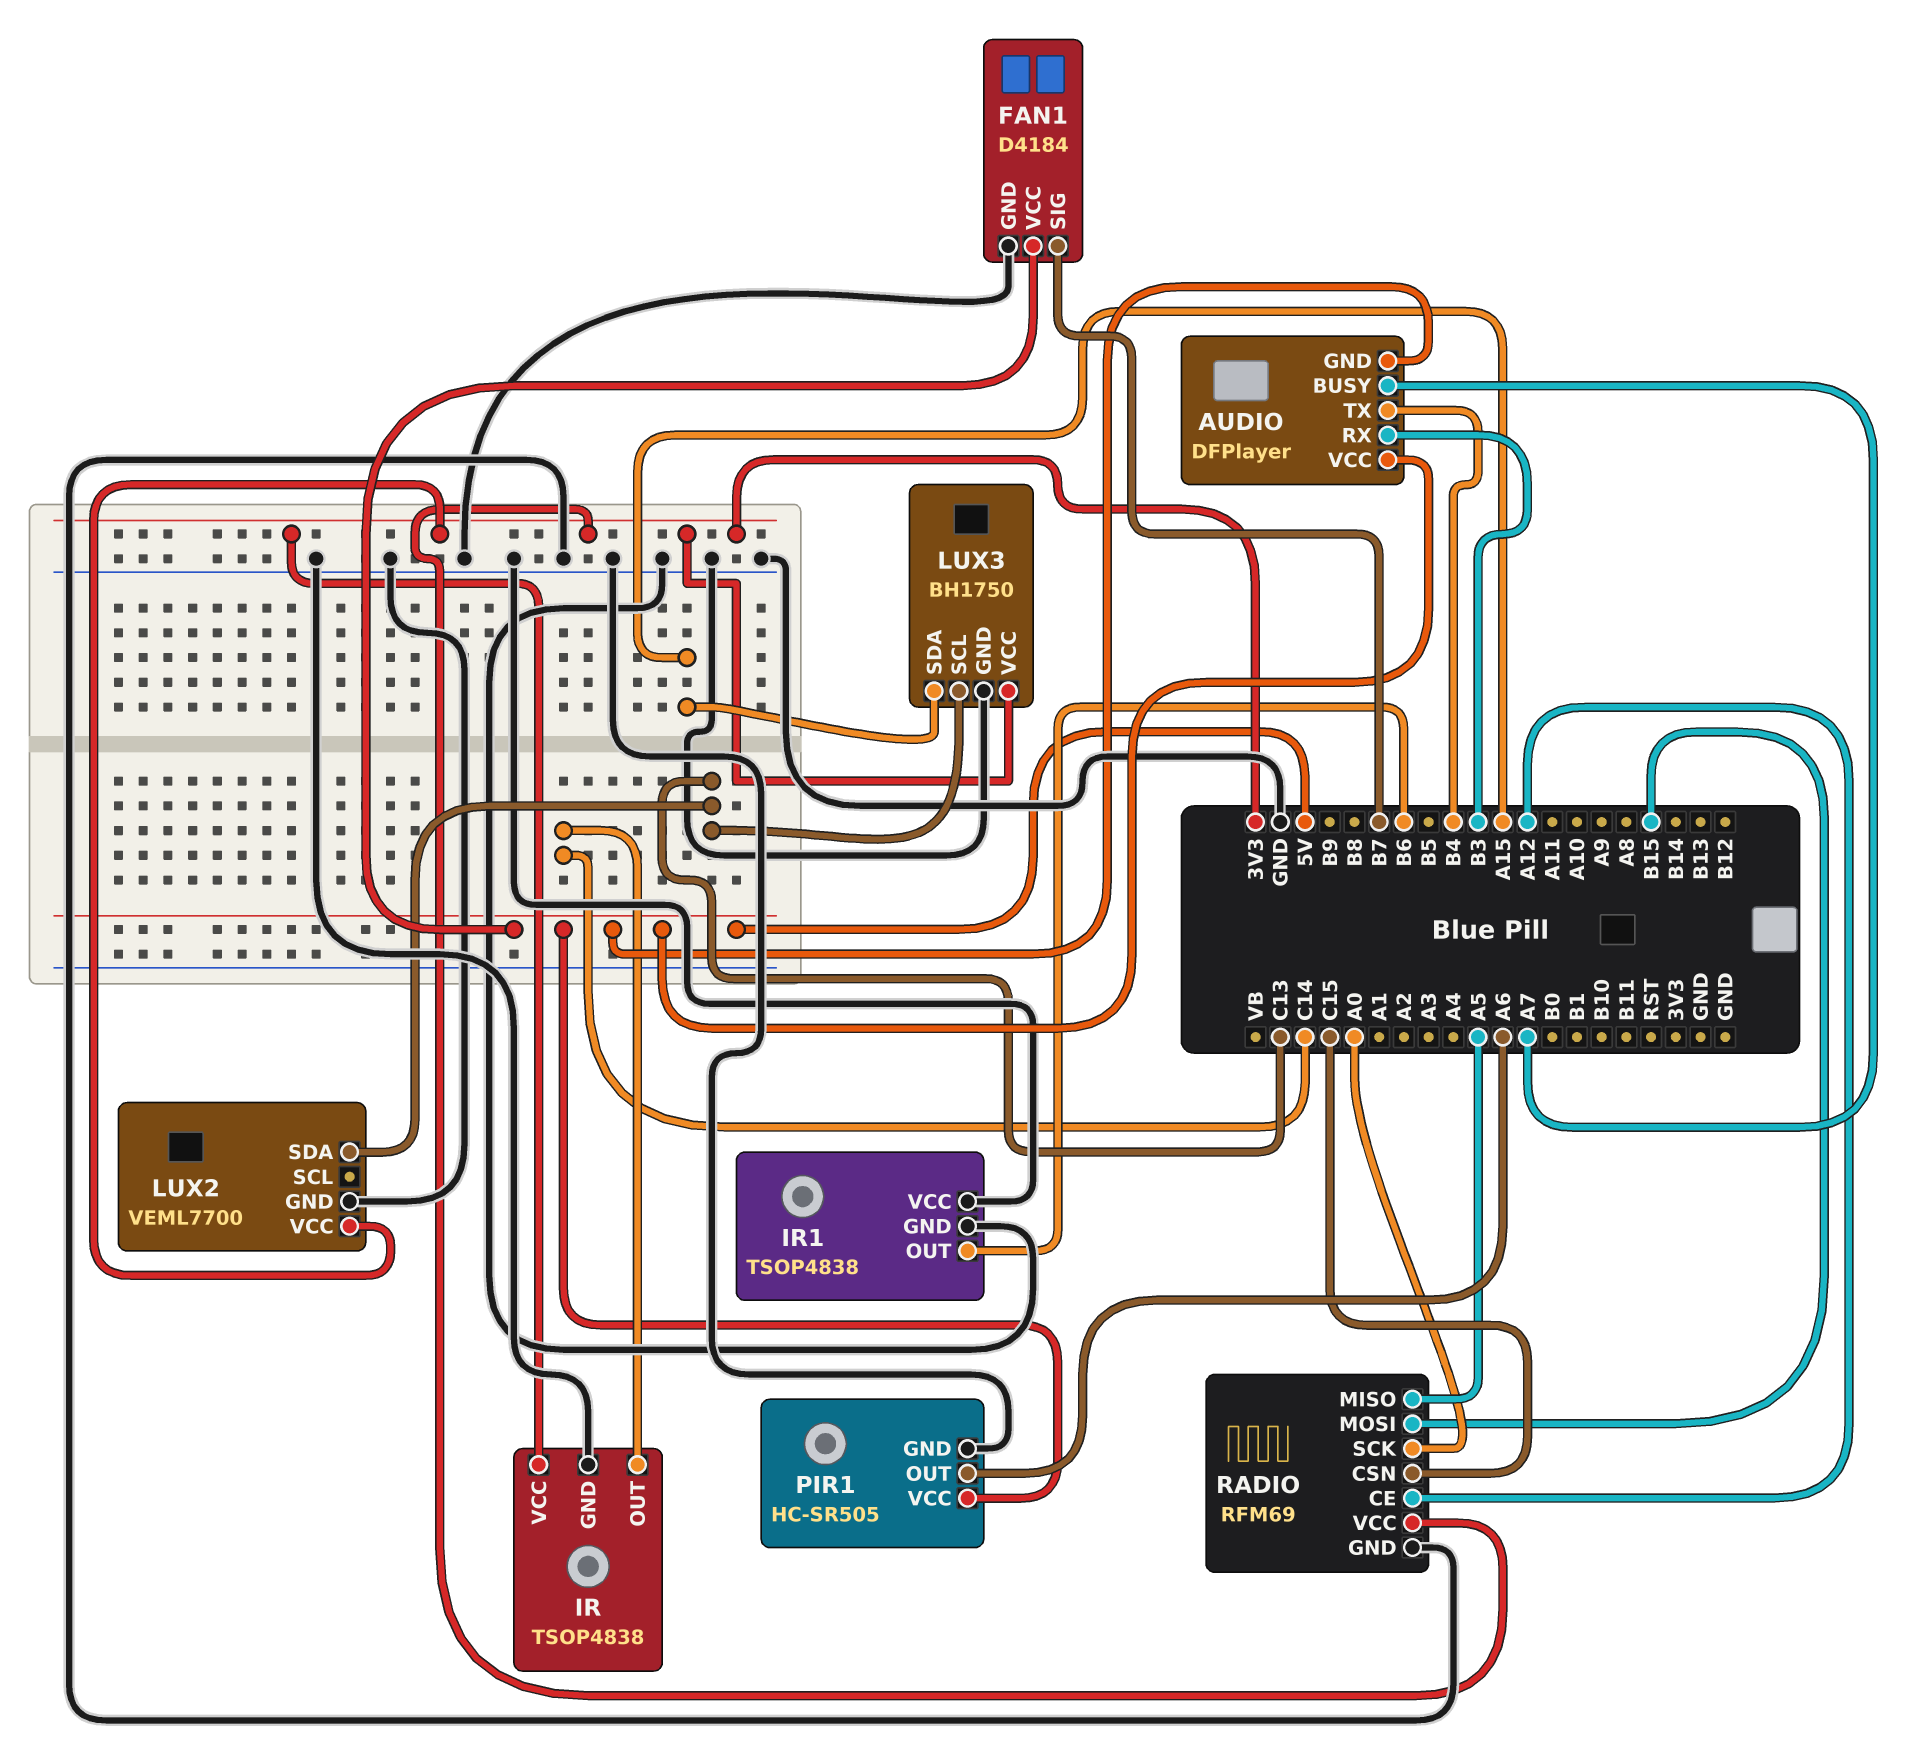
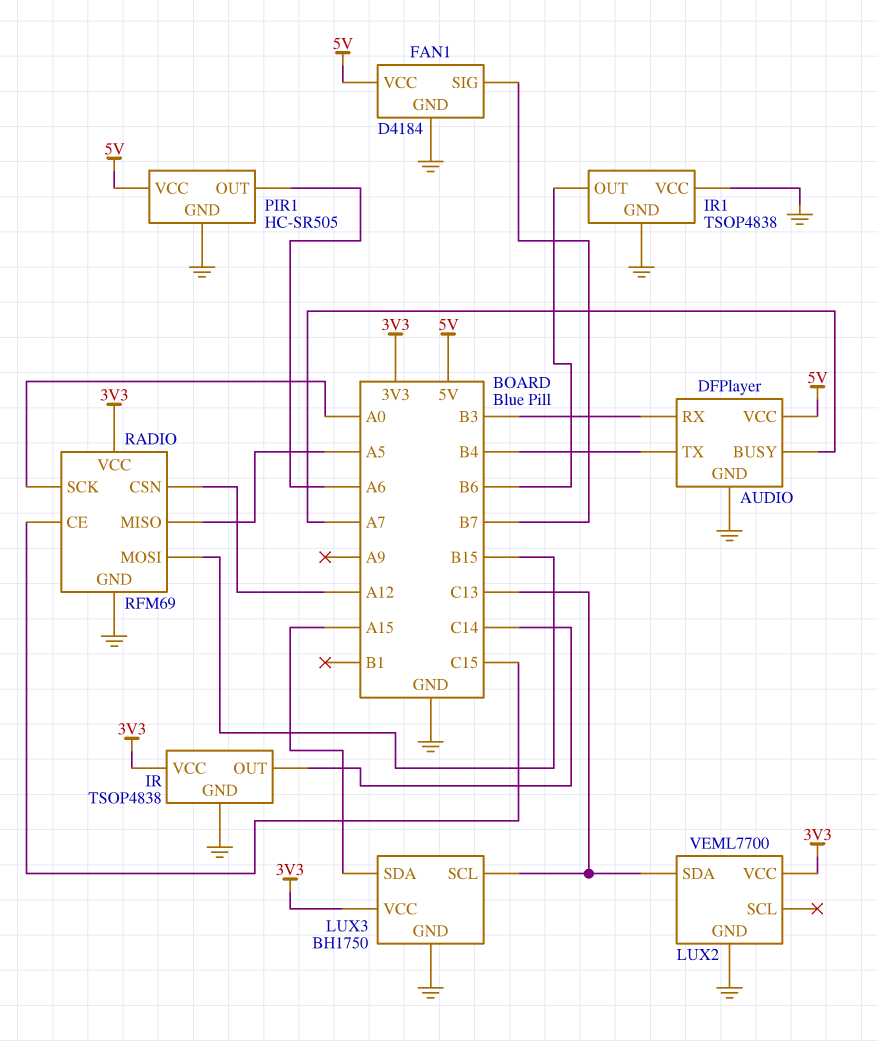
AUDIO pin GND: 5V -> GND
RADIO pin CE: A12 -> C15
RADIO pin CSN: C15 -> A12

